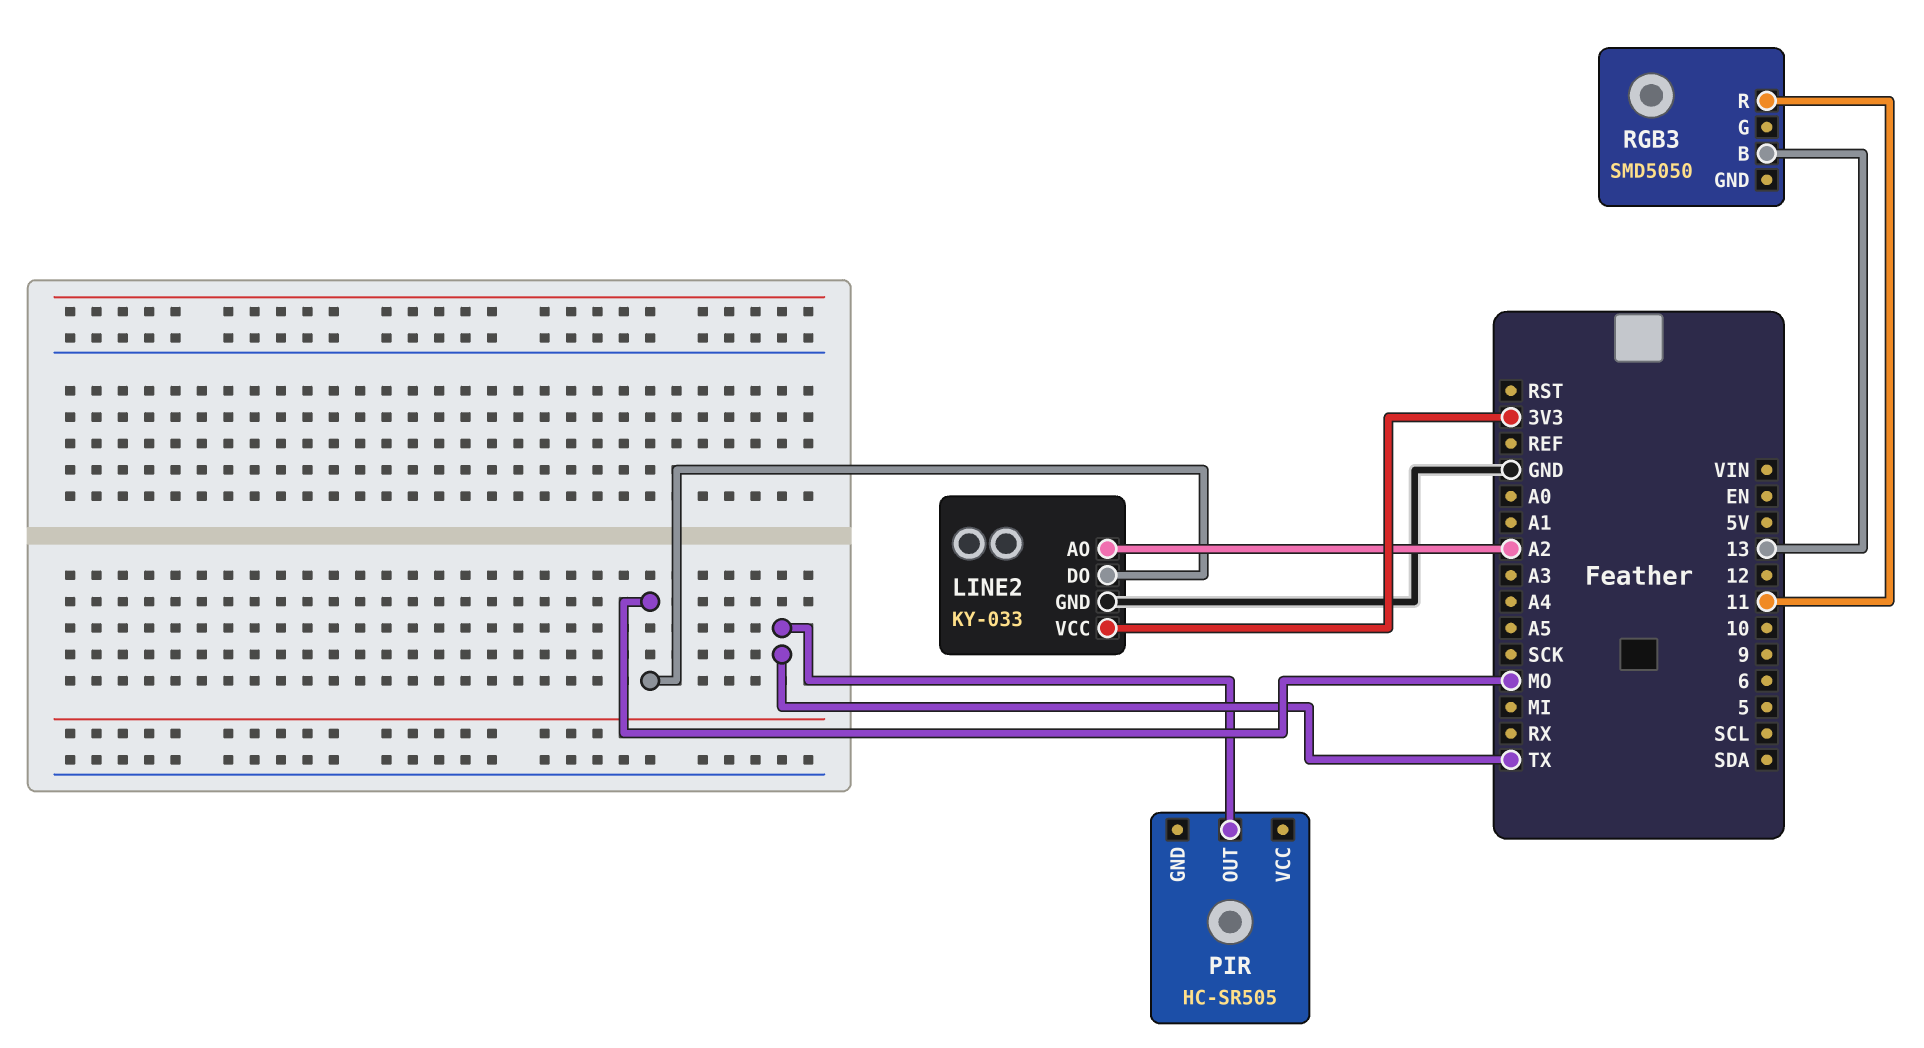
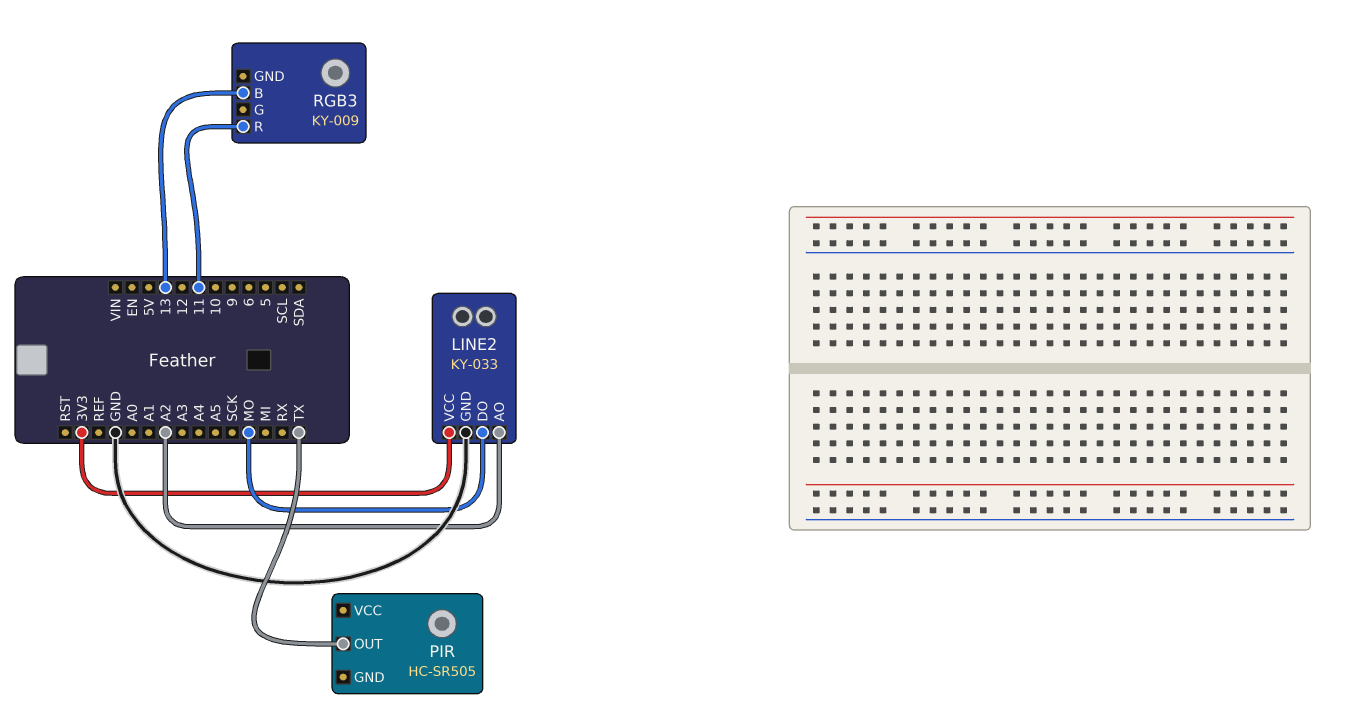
RGB3: SMD5050 -> KY-009

